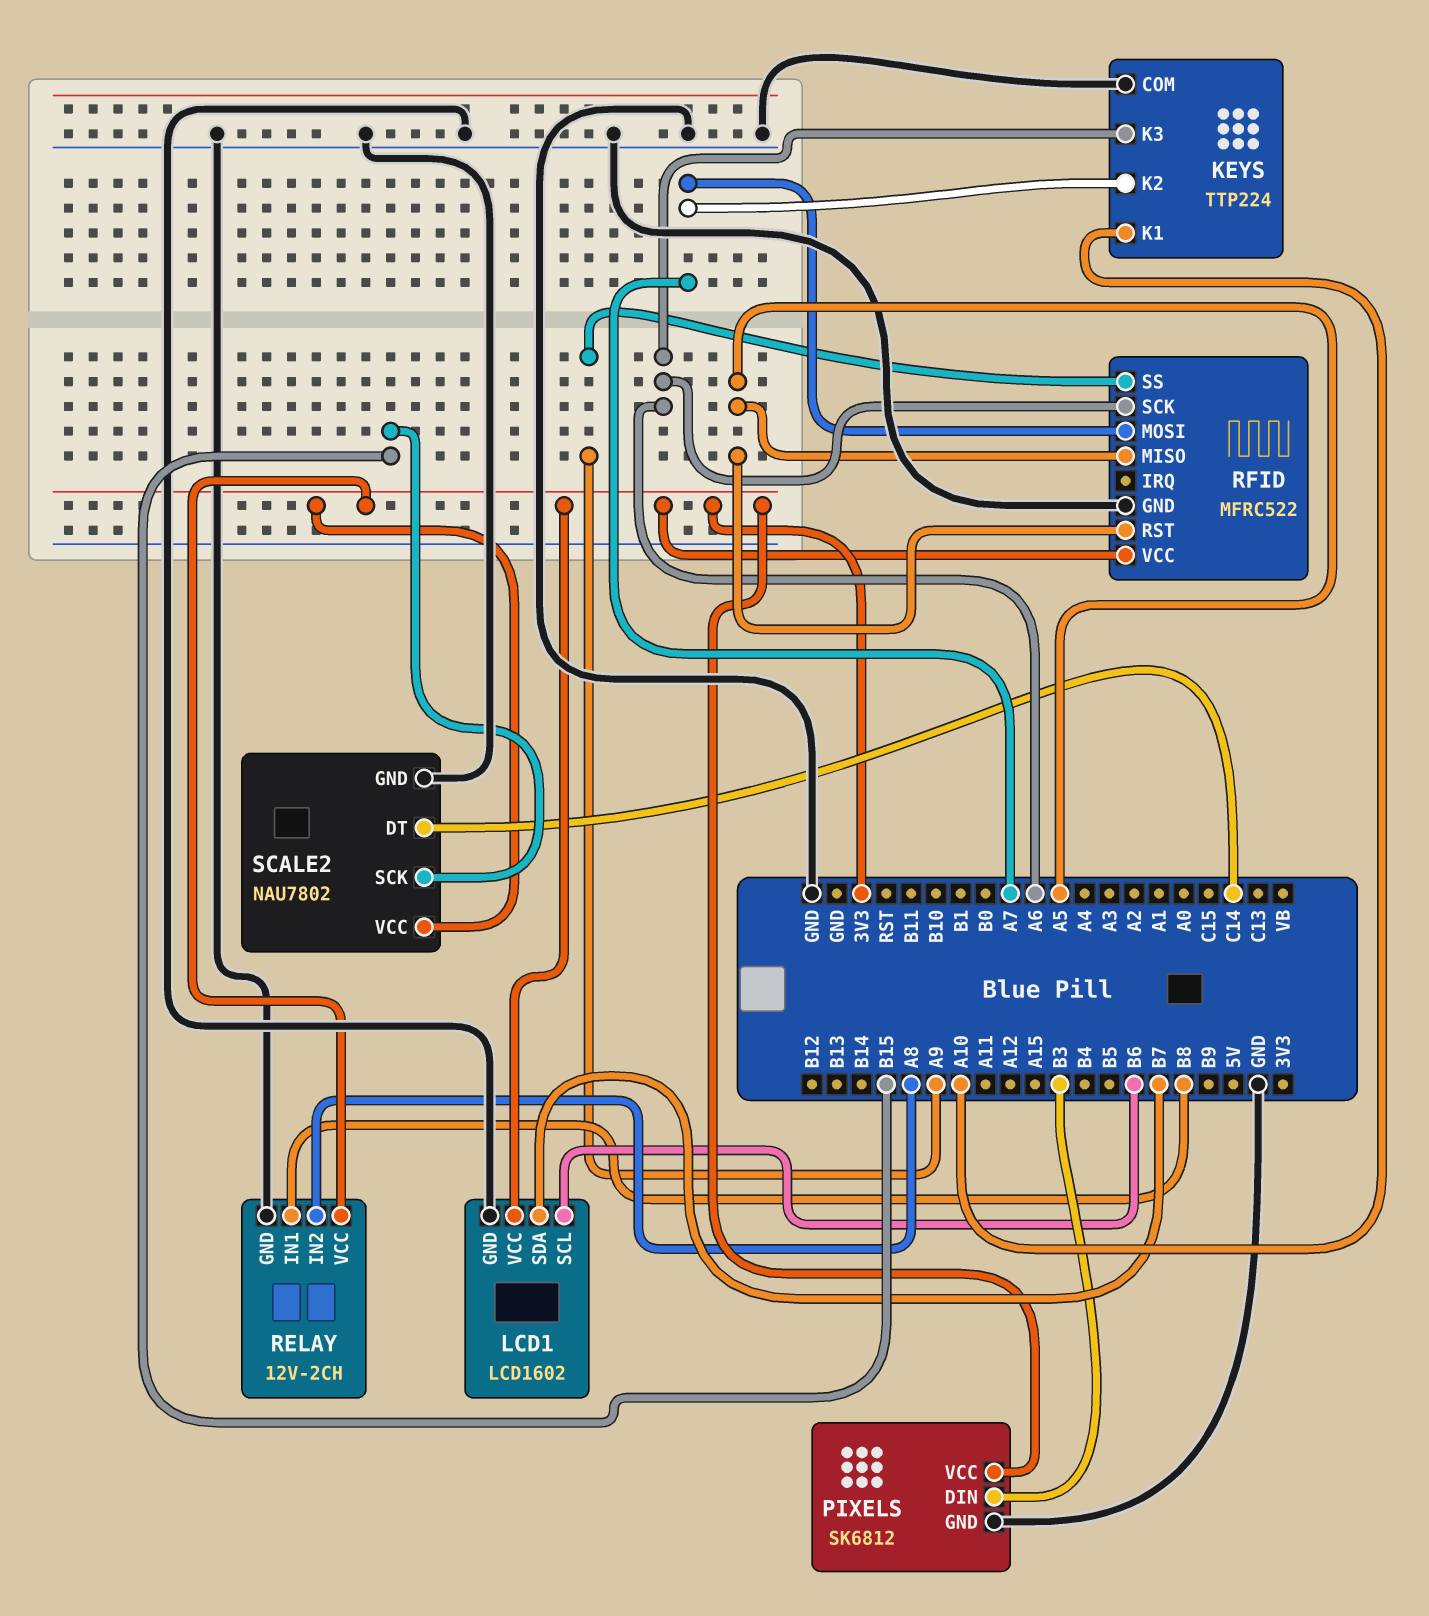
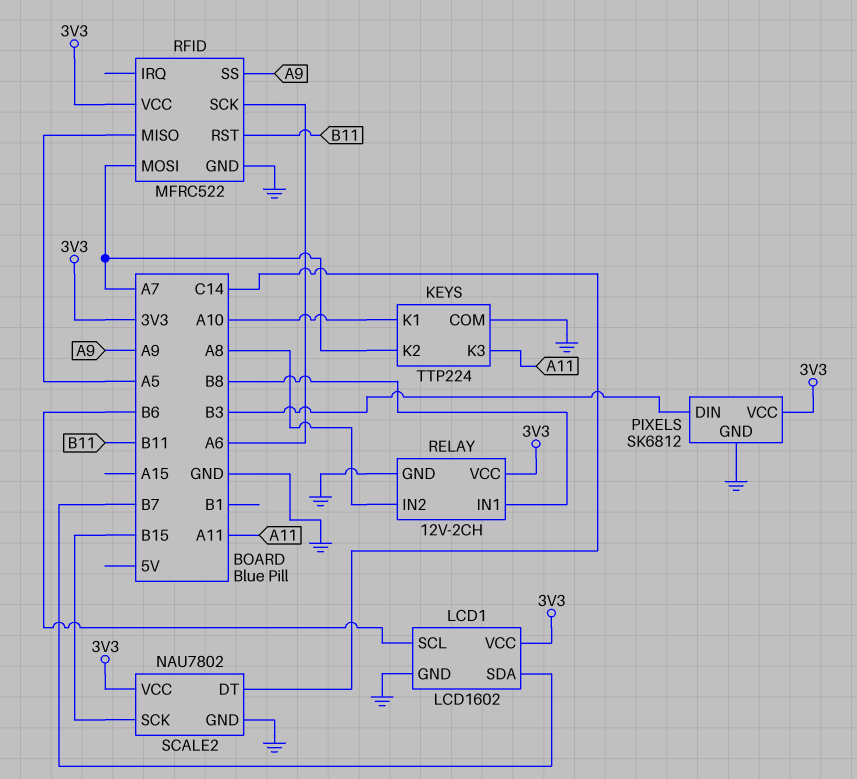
KEYS pin K3: A6 -> A11
RFID pin RST: A5 -> B11

